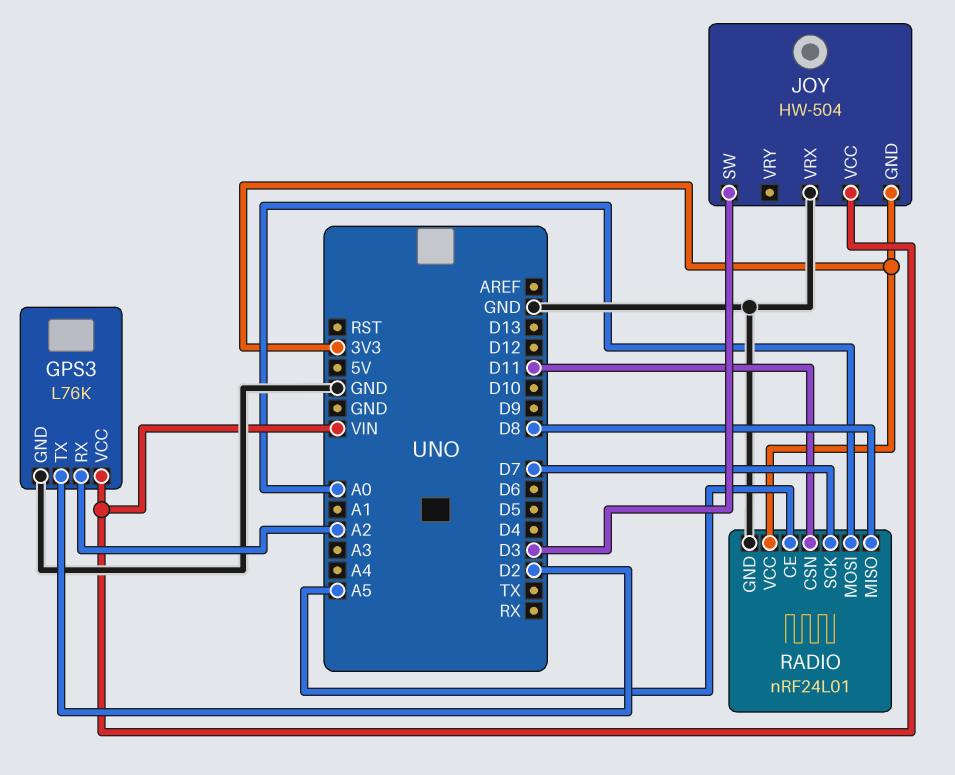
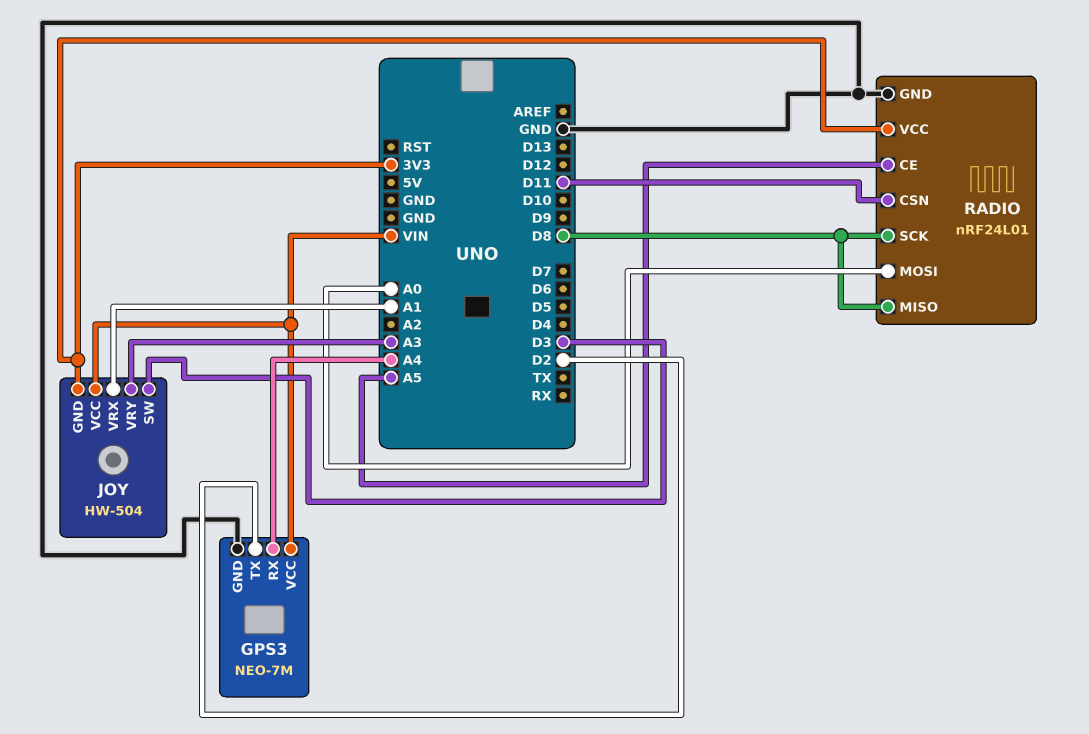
GPS3: L76K -> NEO-7M
GPS3 pin RX: A2 -> A4
JOY pin VRX: GND -> A1
JOY pin VRY: none -> A3
RADIO pin SCK: D7 -> D8

